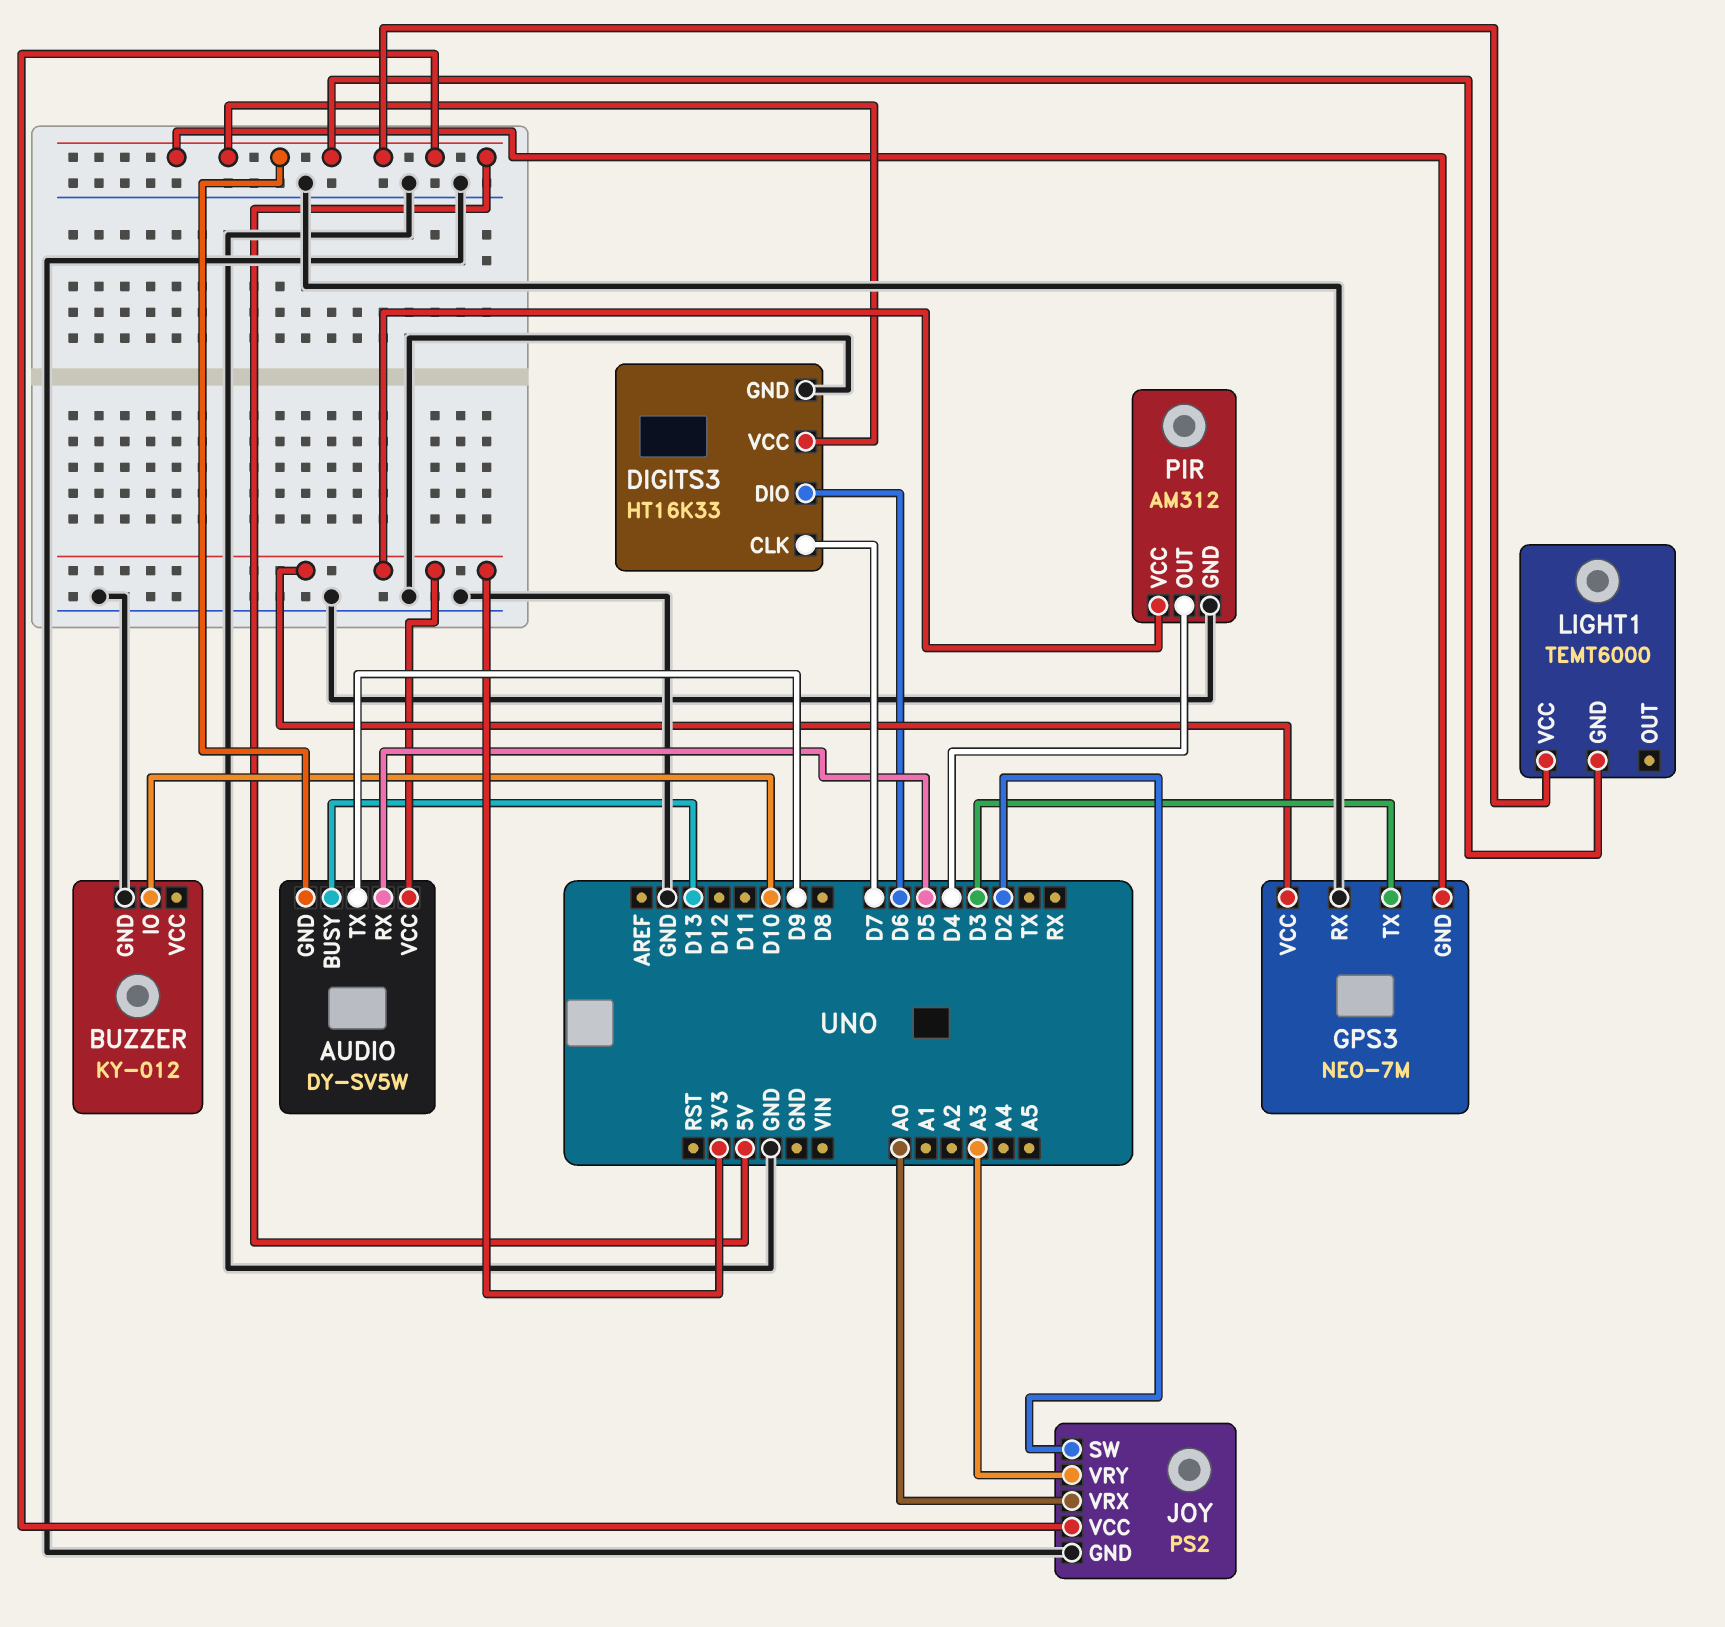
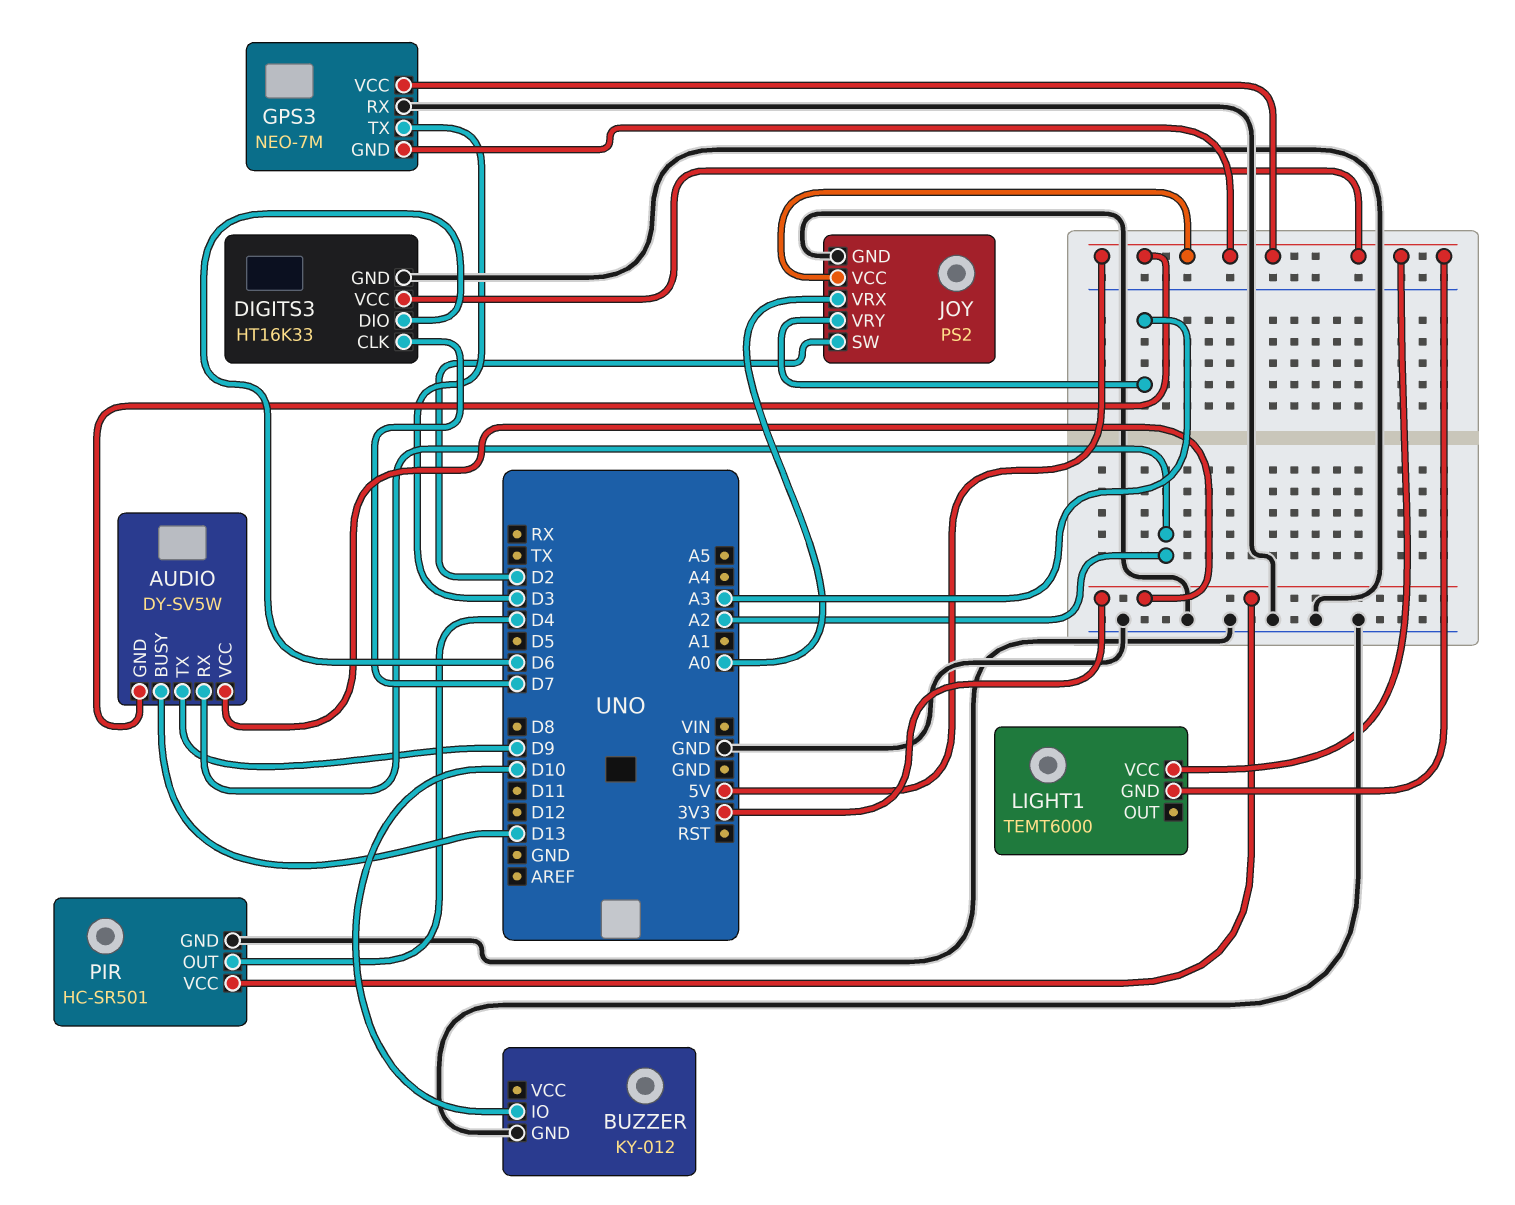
AUDIO pin RX: D5 -> A2
GPS3 pin VCC: 3V3 -> 5V
PIR: AM312 -> HC-SR501

